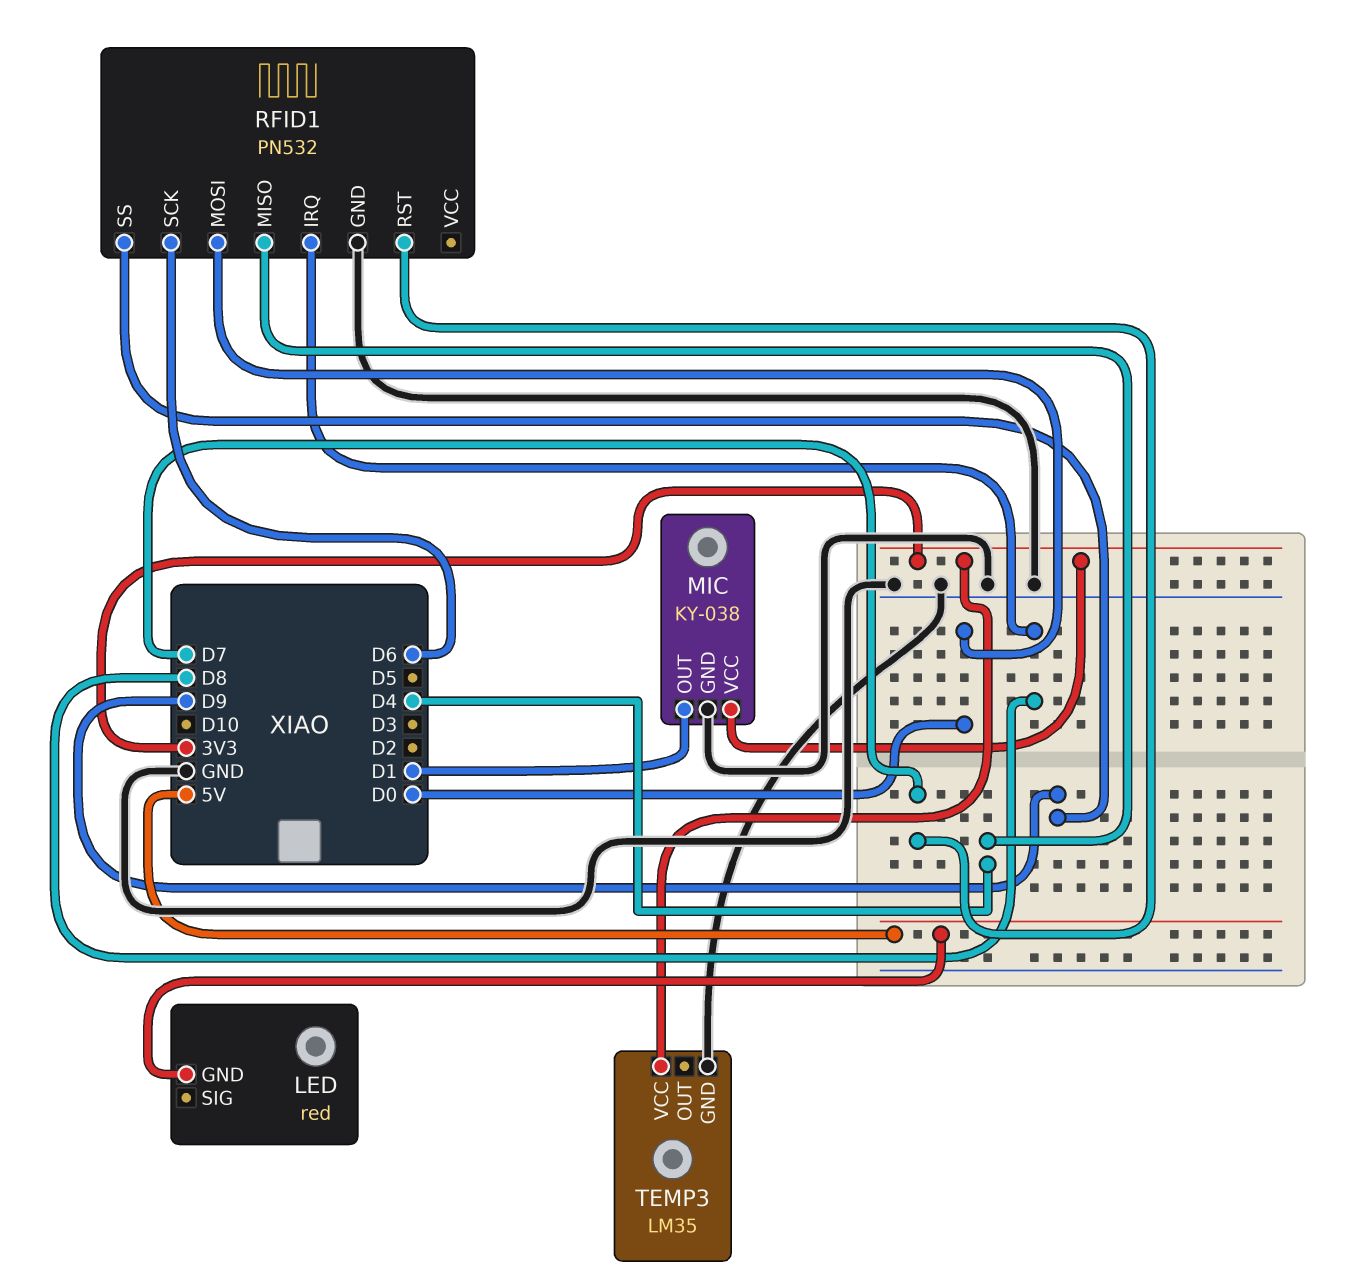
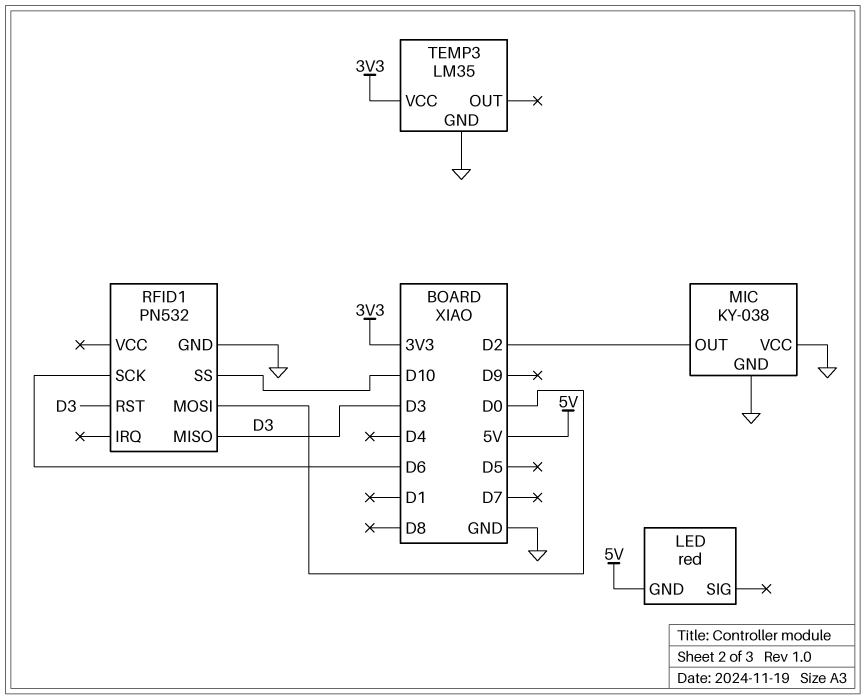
MIC pin OUT: D1 -> D2
MIC pin VCC: 3V3 -> GND
RFID1 pin IRQ: D8 -> none
RFID1 pin MISO: D4 -> D3
RFID1 pin RST: D7 -> D3
RFID1 pin SS: D9 -> D10

